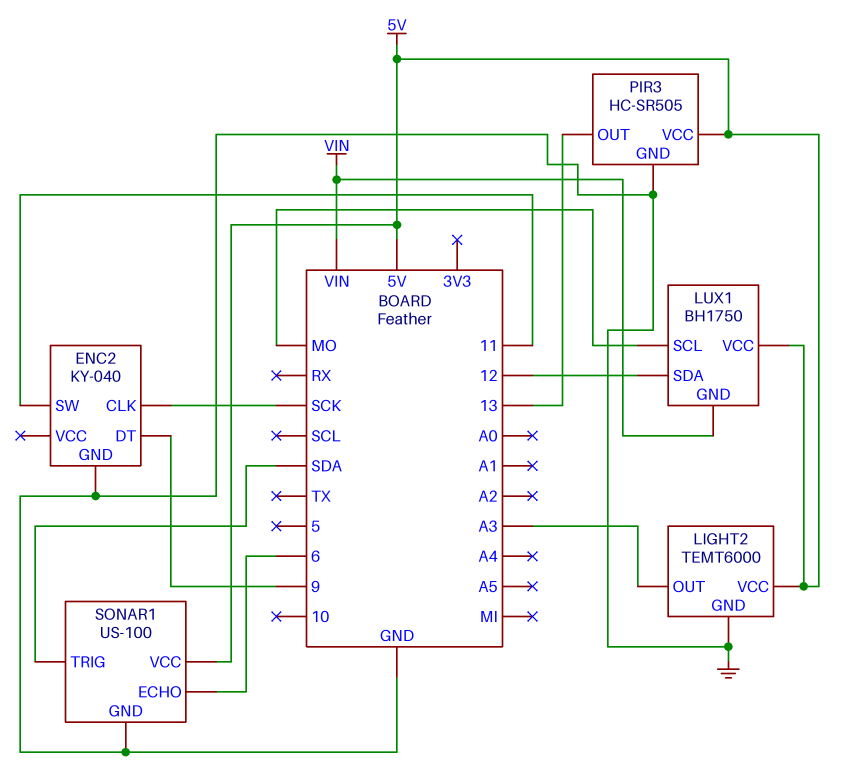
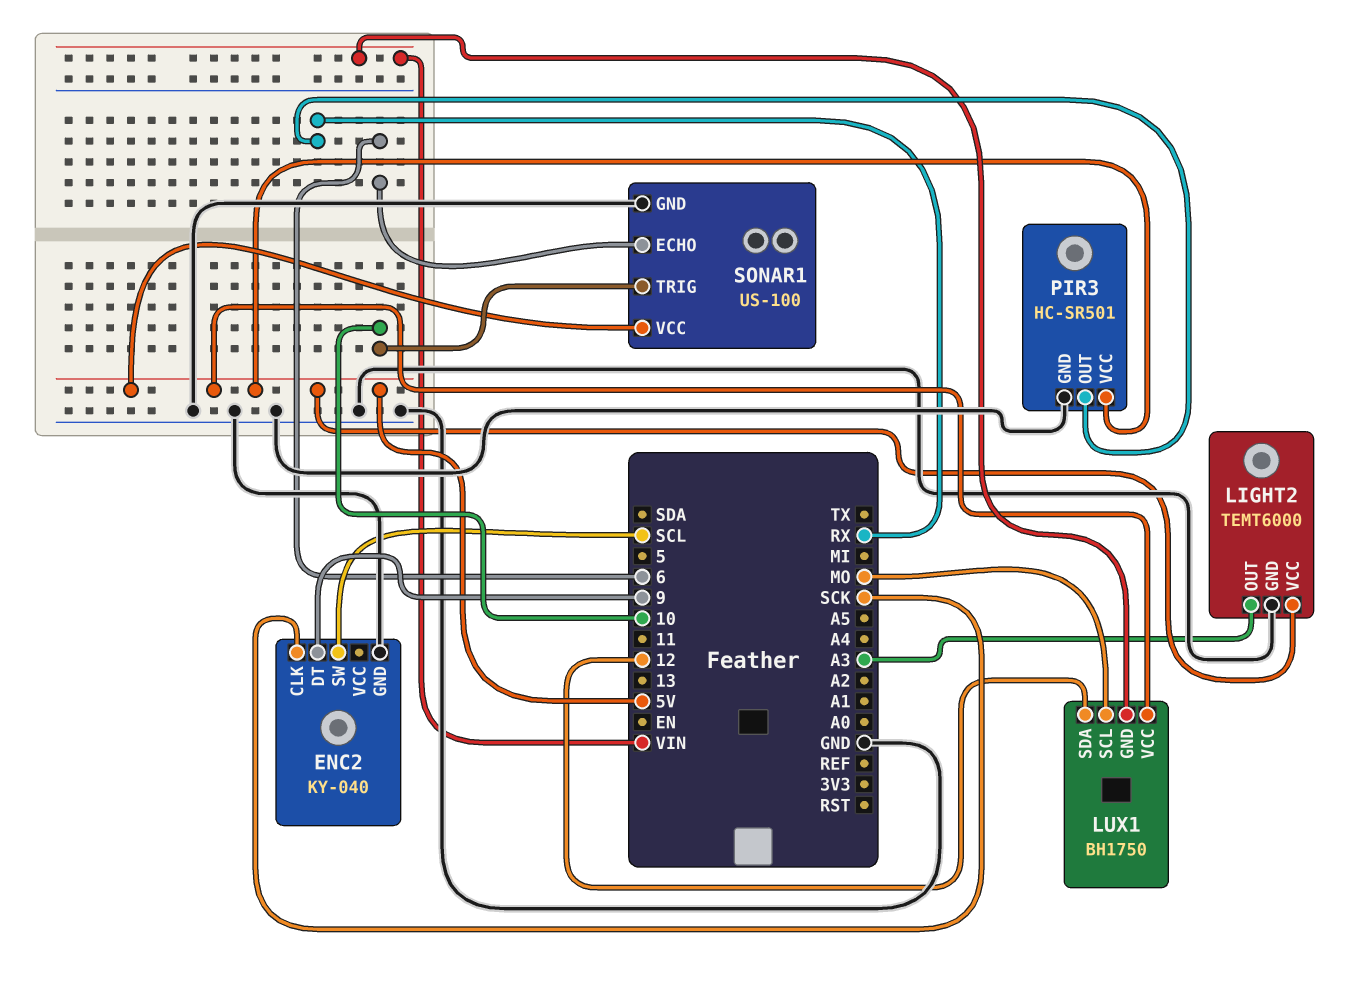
ENC2 pin SW: 11 -> SCL
PIR3: HC-SR505 -> HC-SR501
PIR3 pin OUT: 13 -> RX
SONAR1 pin TRIG: SDA -> 10

